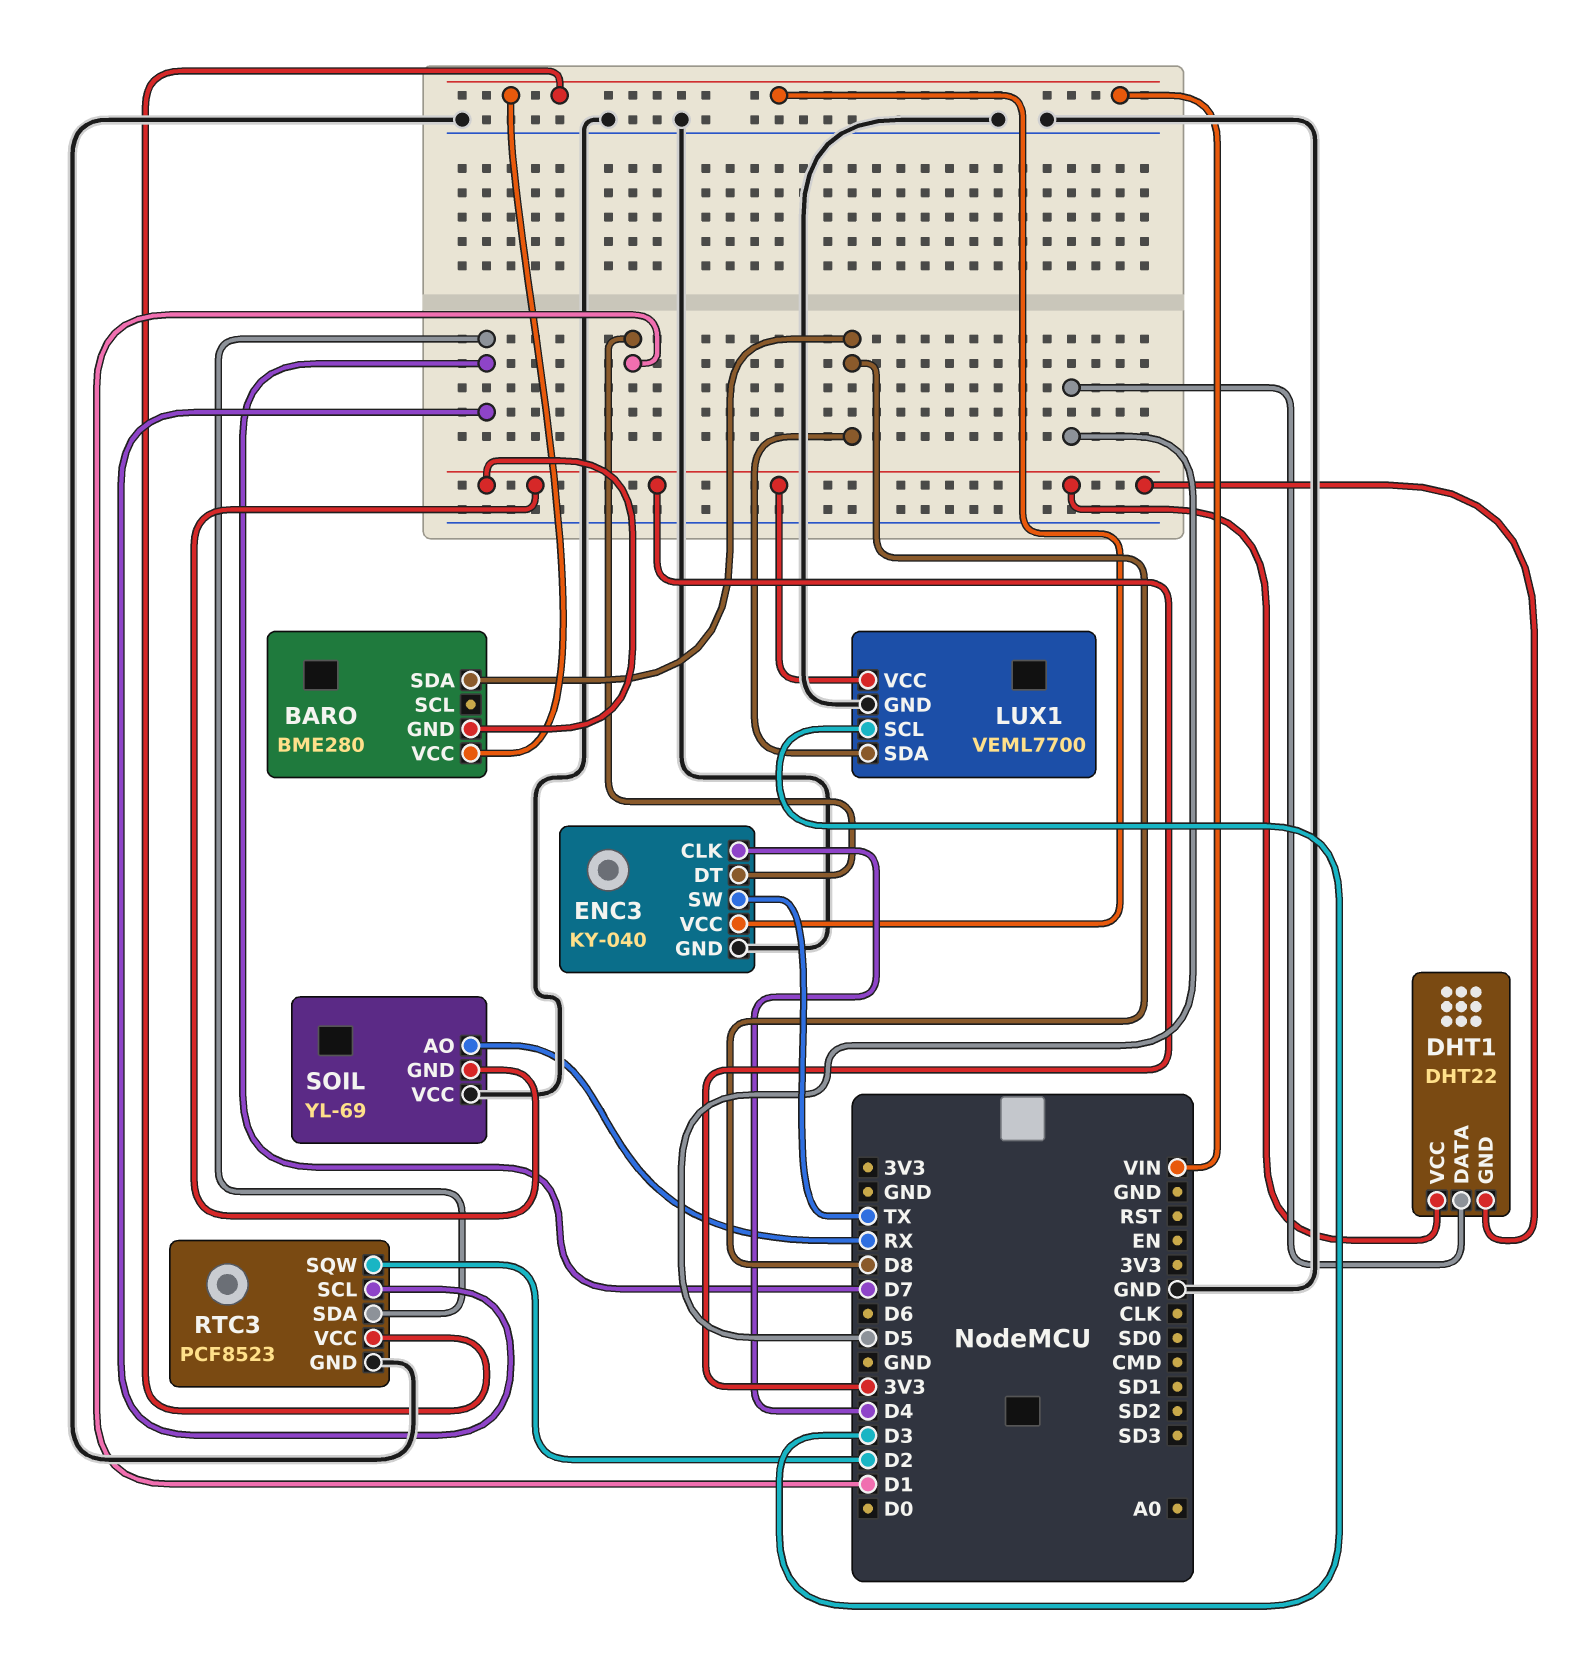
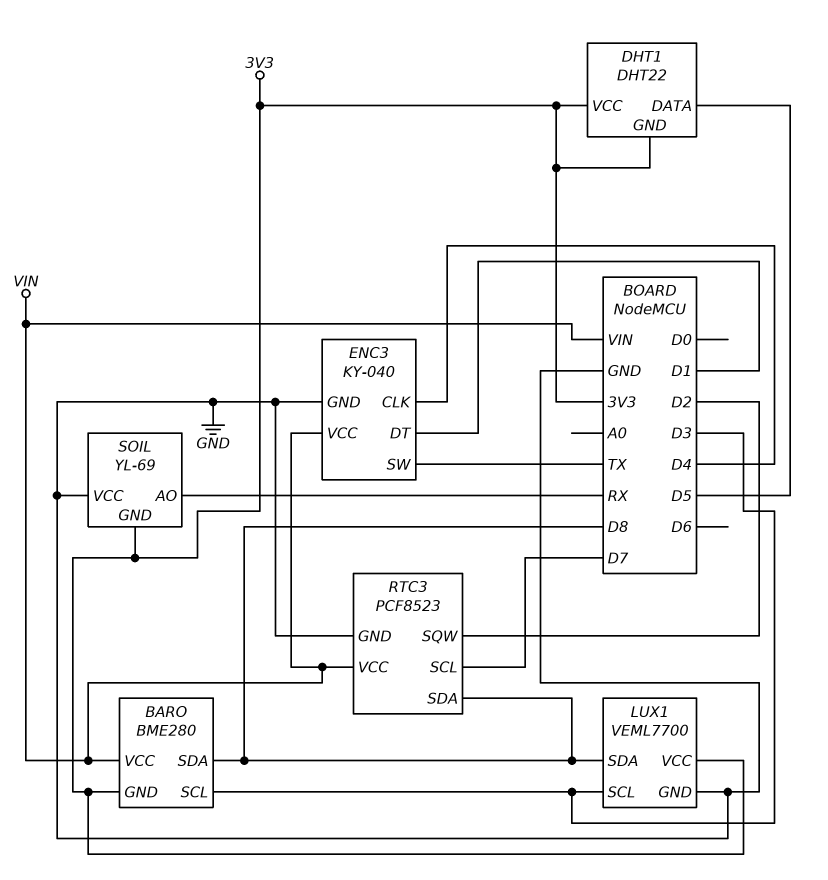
BARO pin SCL: none -> D3
RTC3 pin SDA: D7 -> D8

